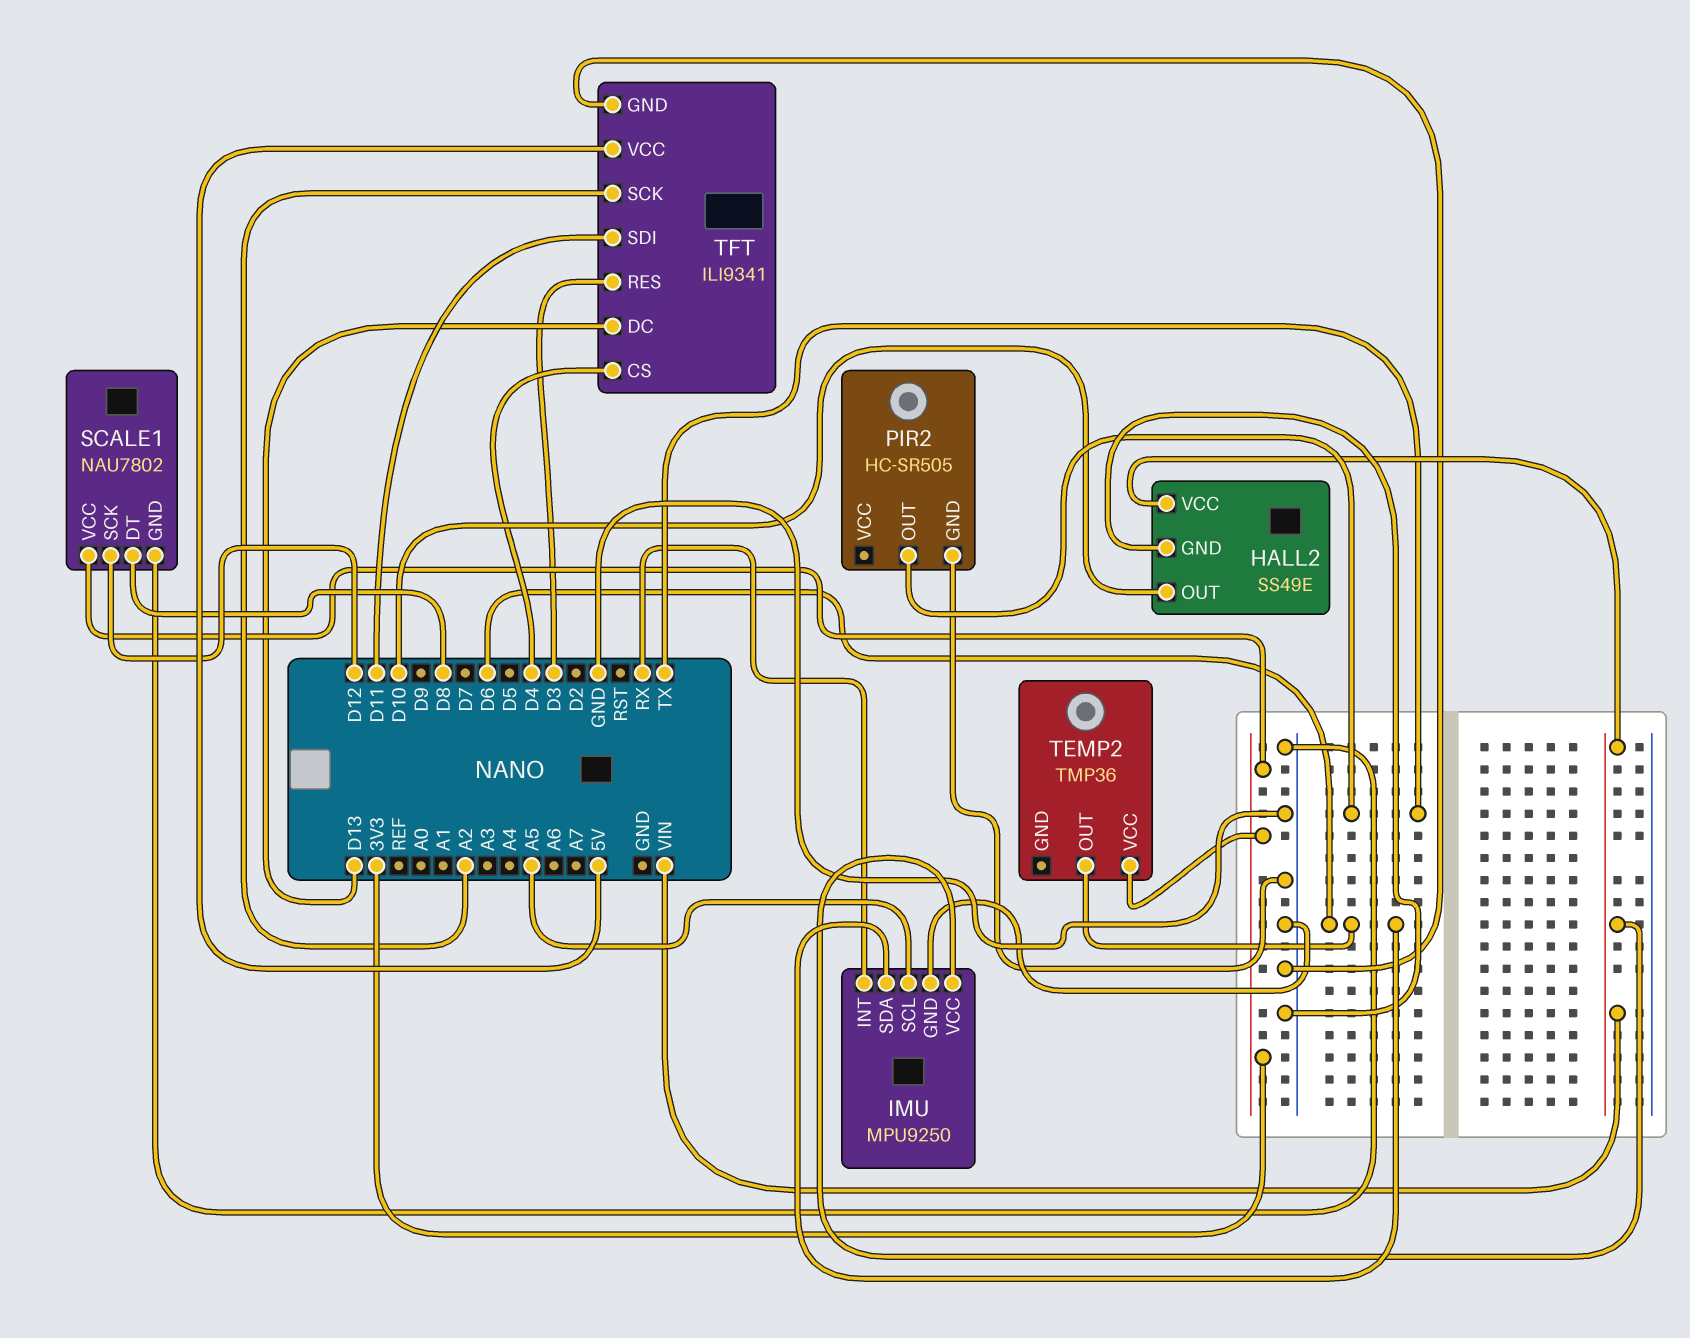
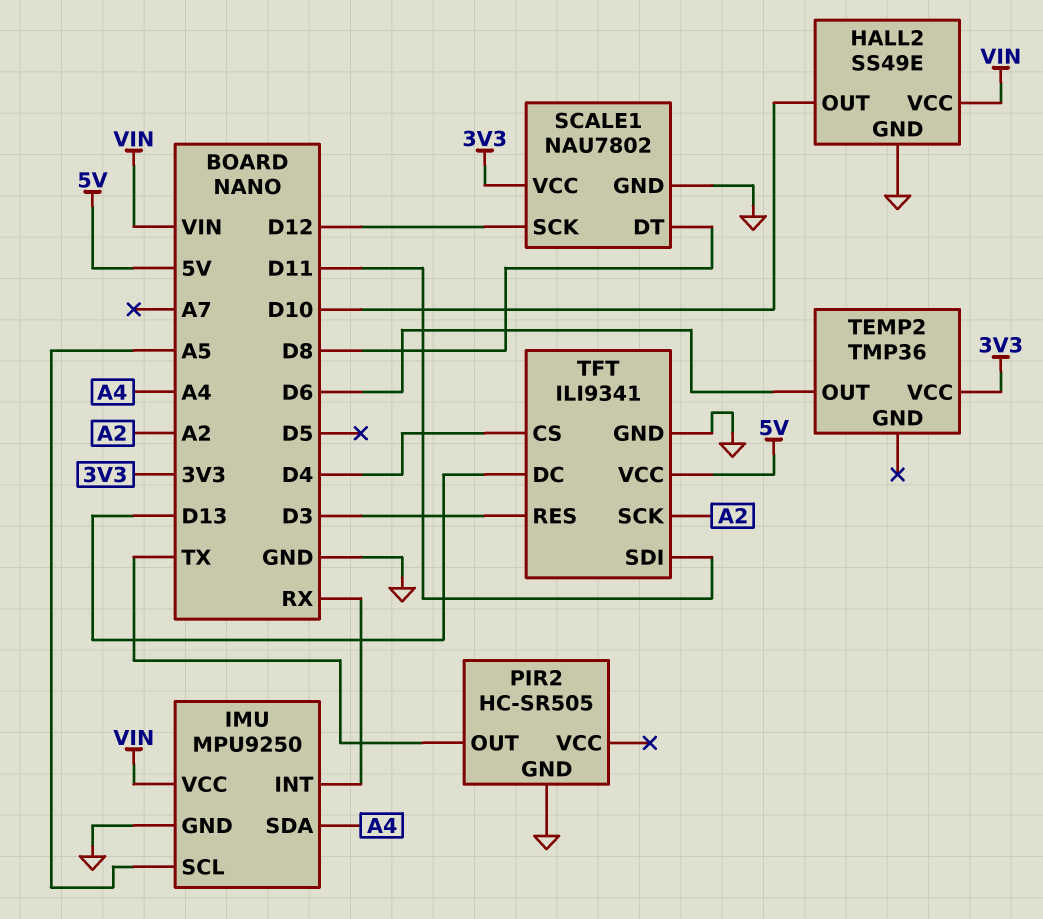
IMU pin SDA: D6 -> A4

